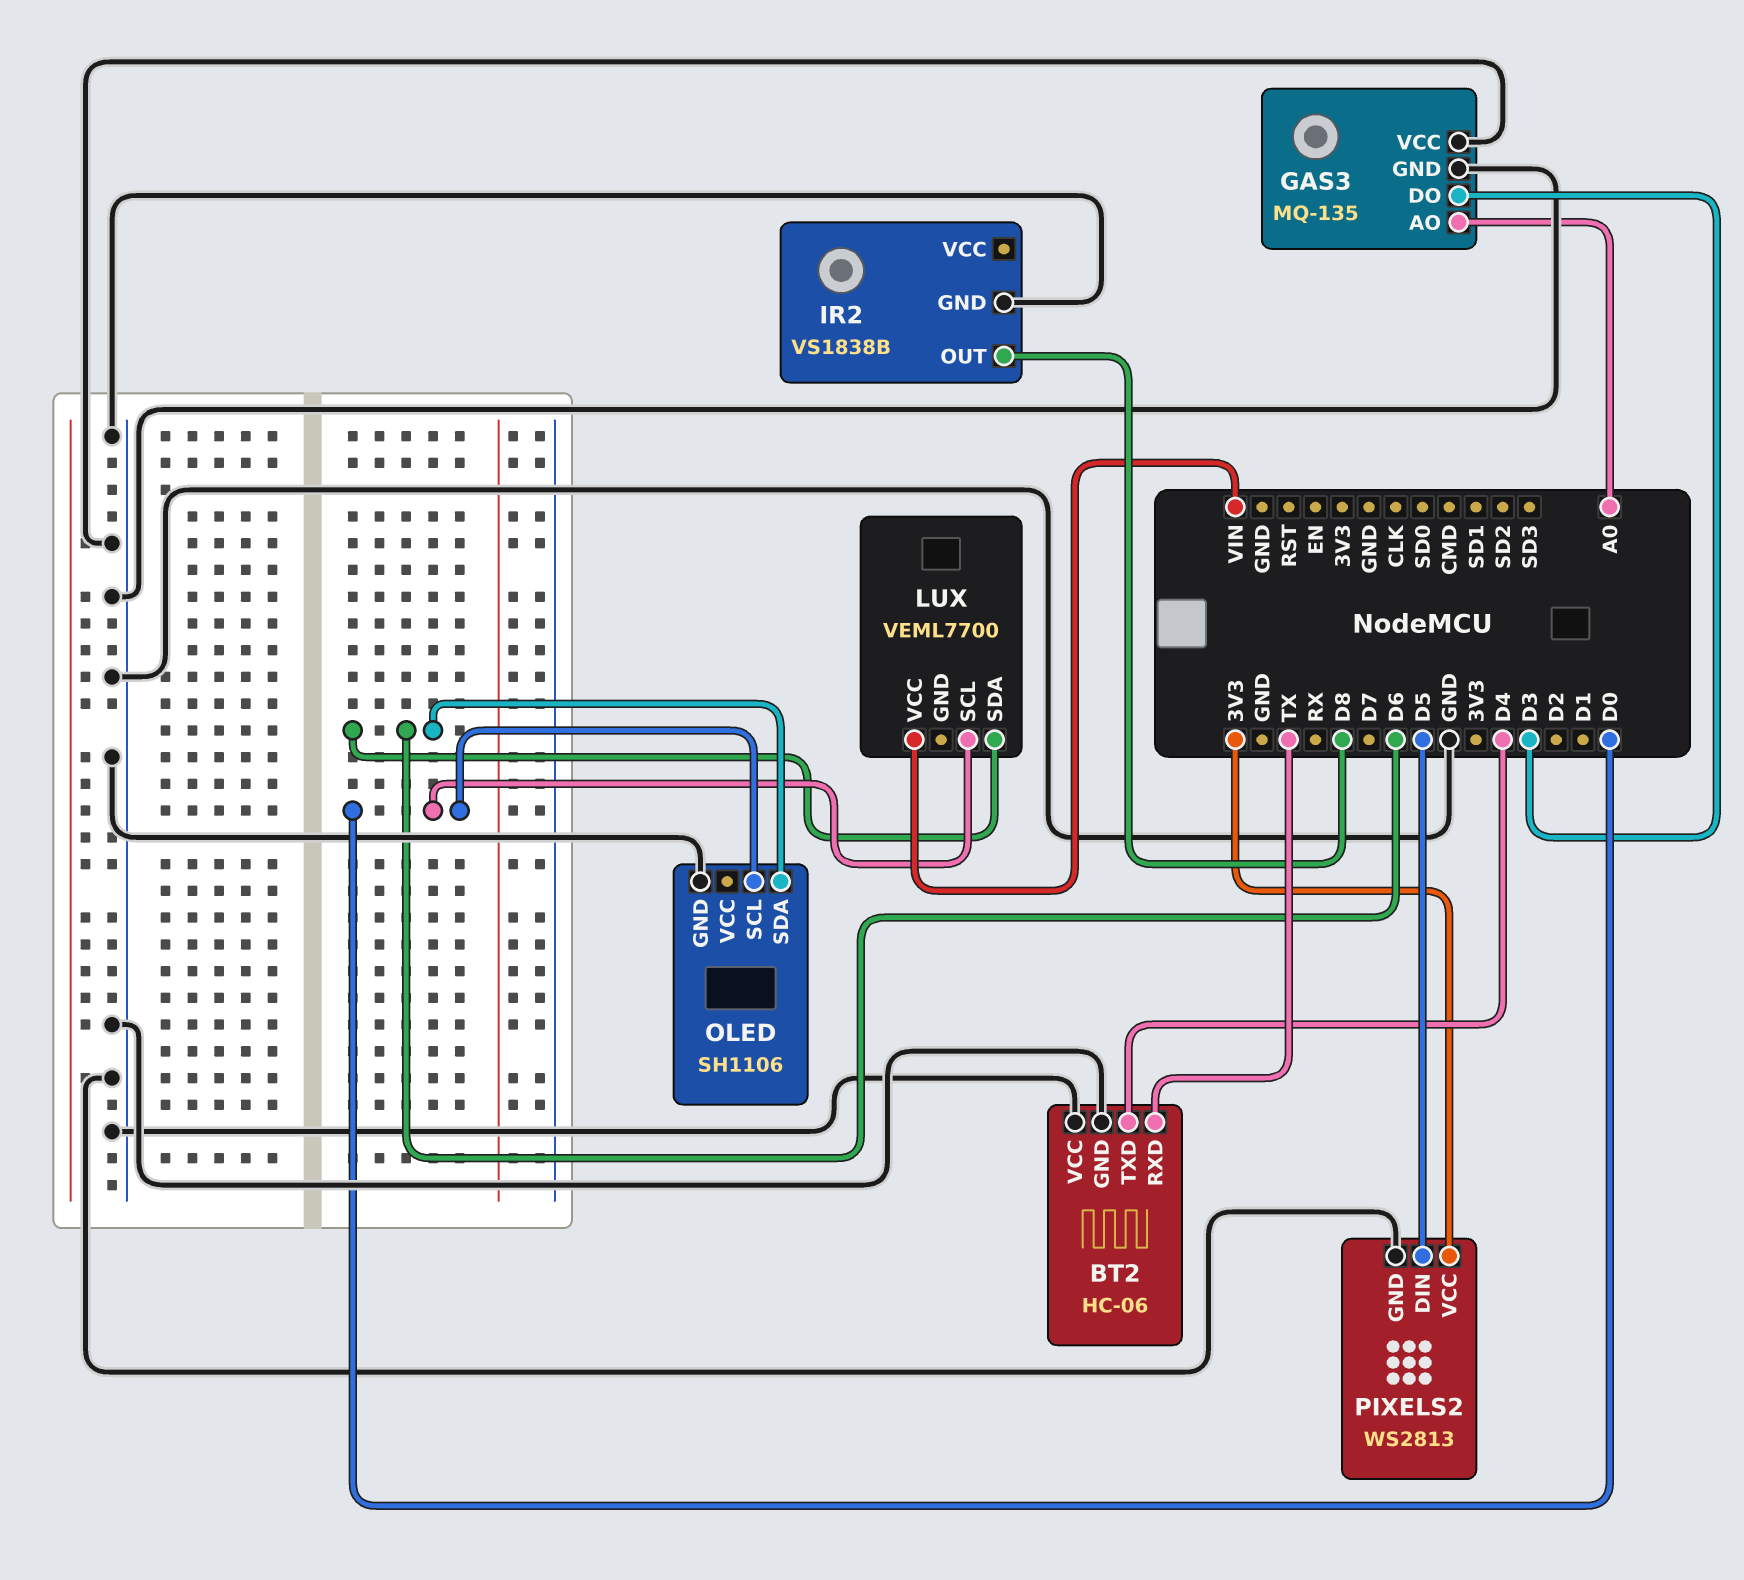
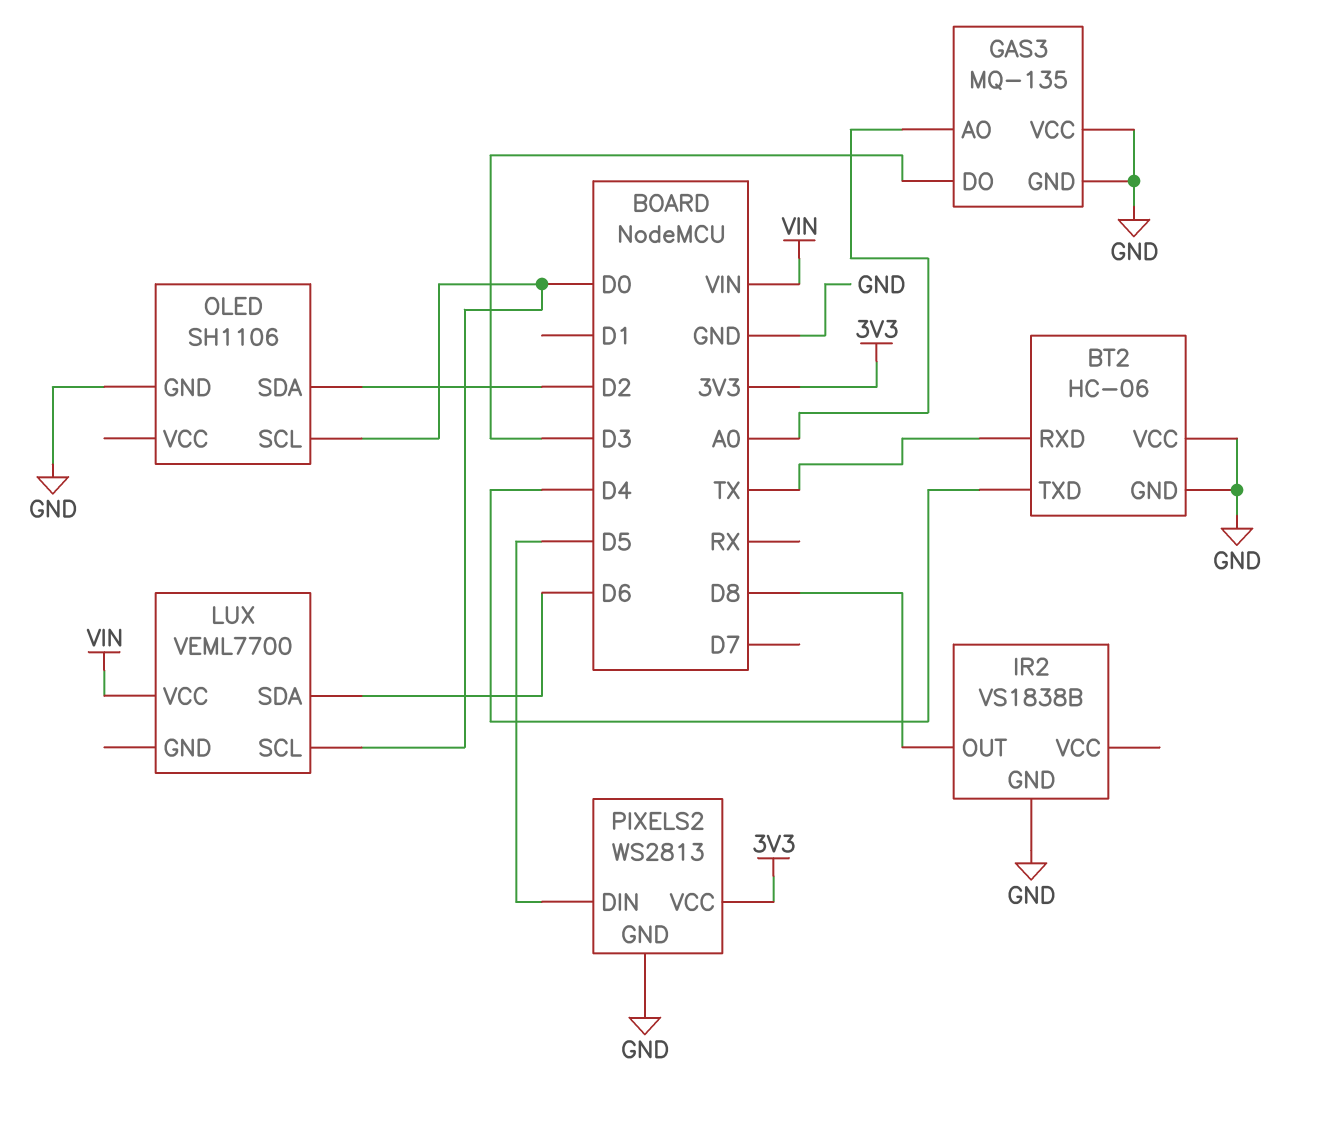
OLED pin SDA: D6 -> D2

